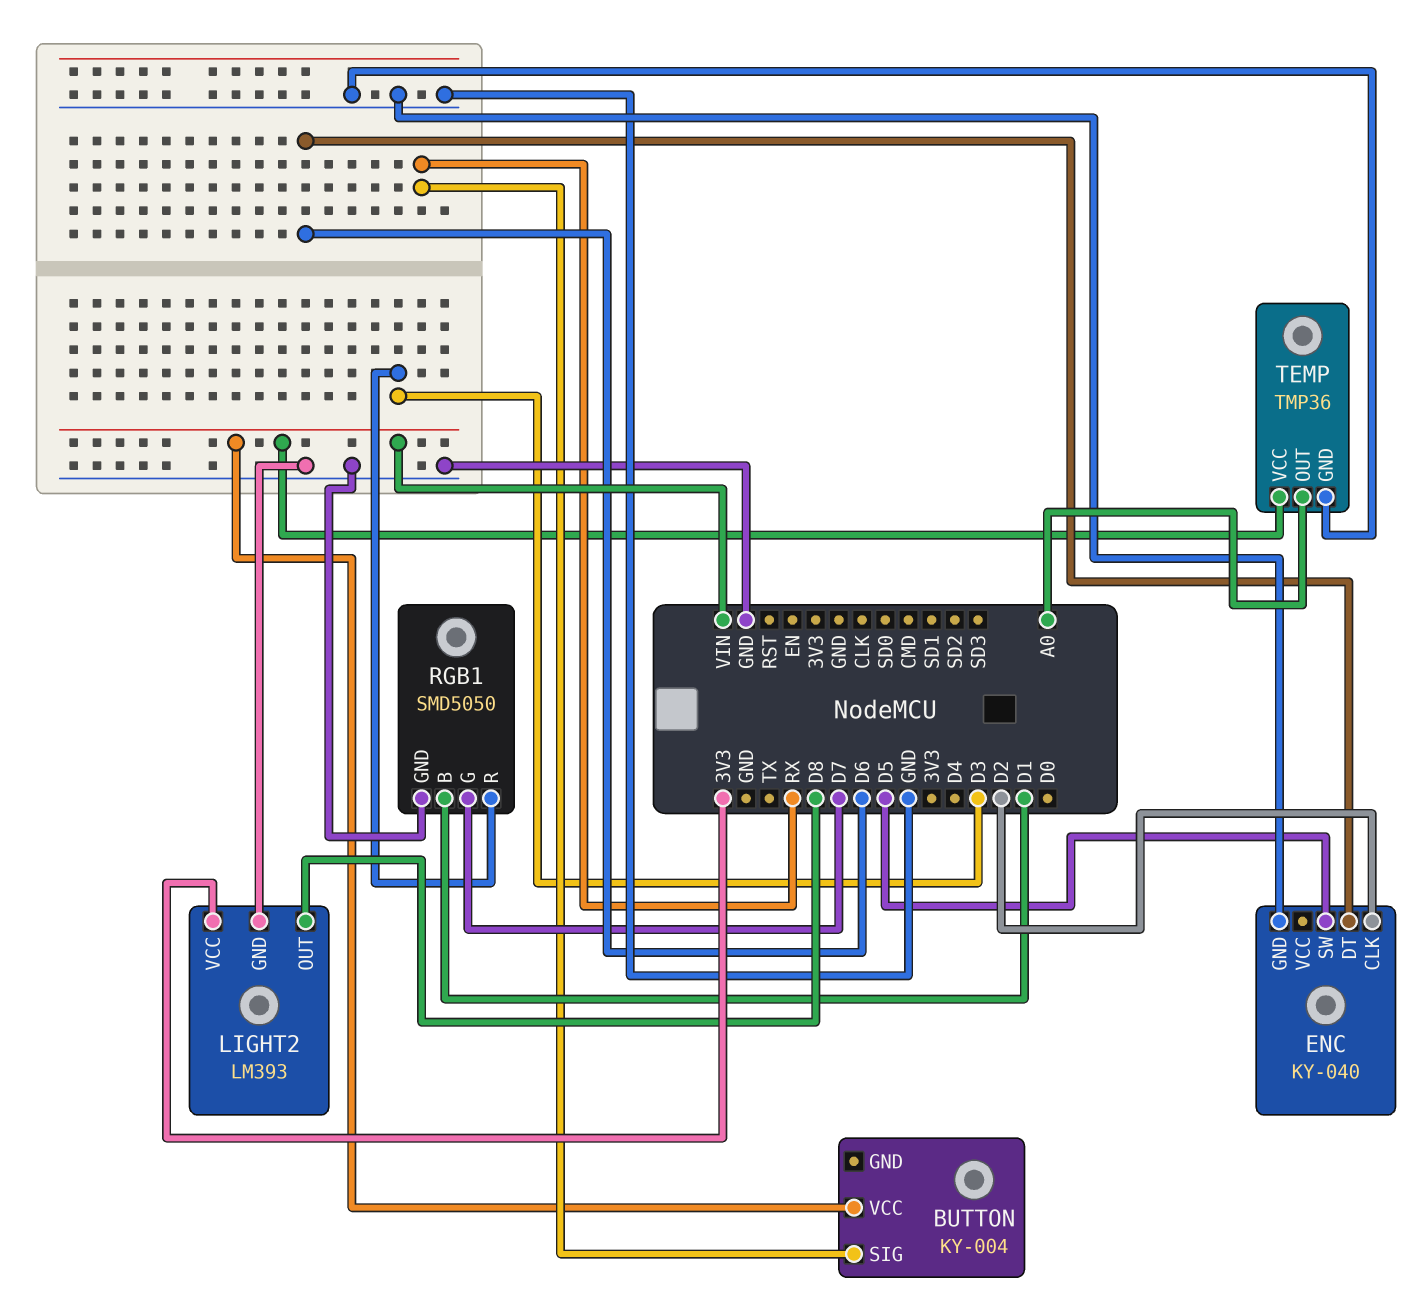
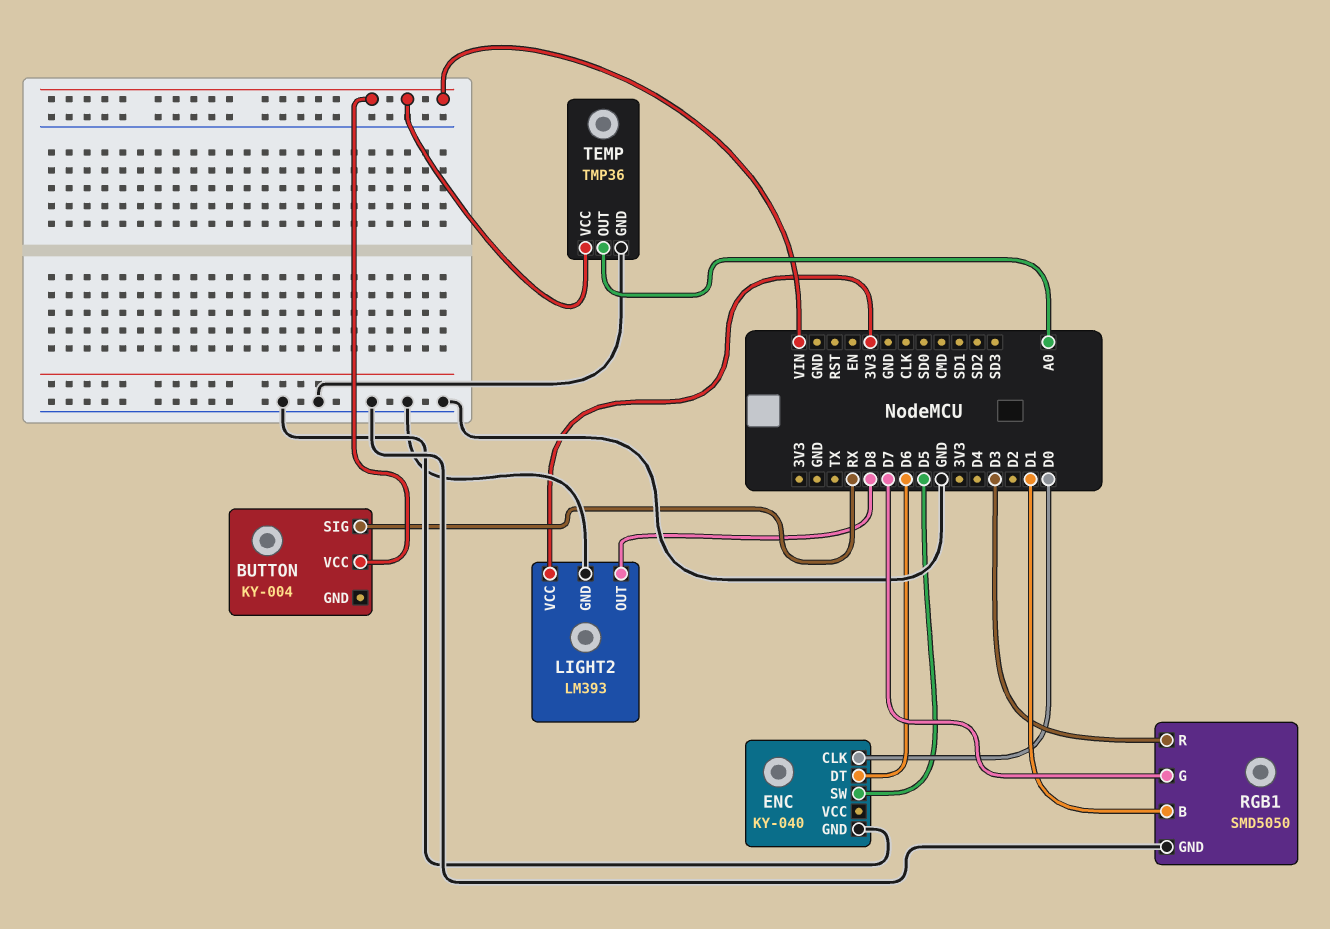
ENC pin CLK: D2 -> D0

